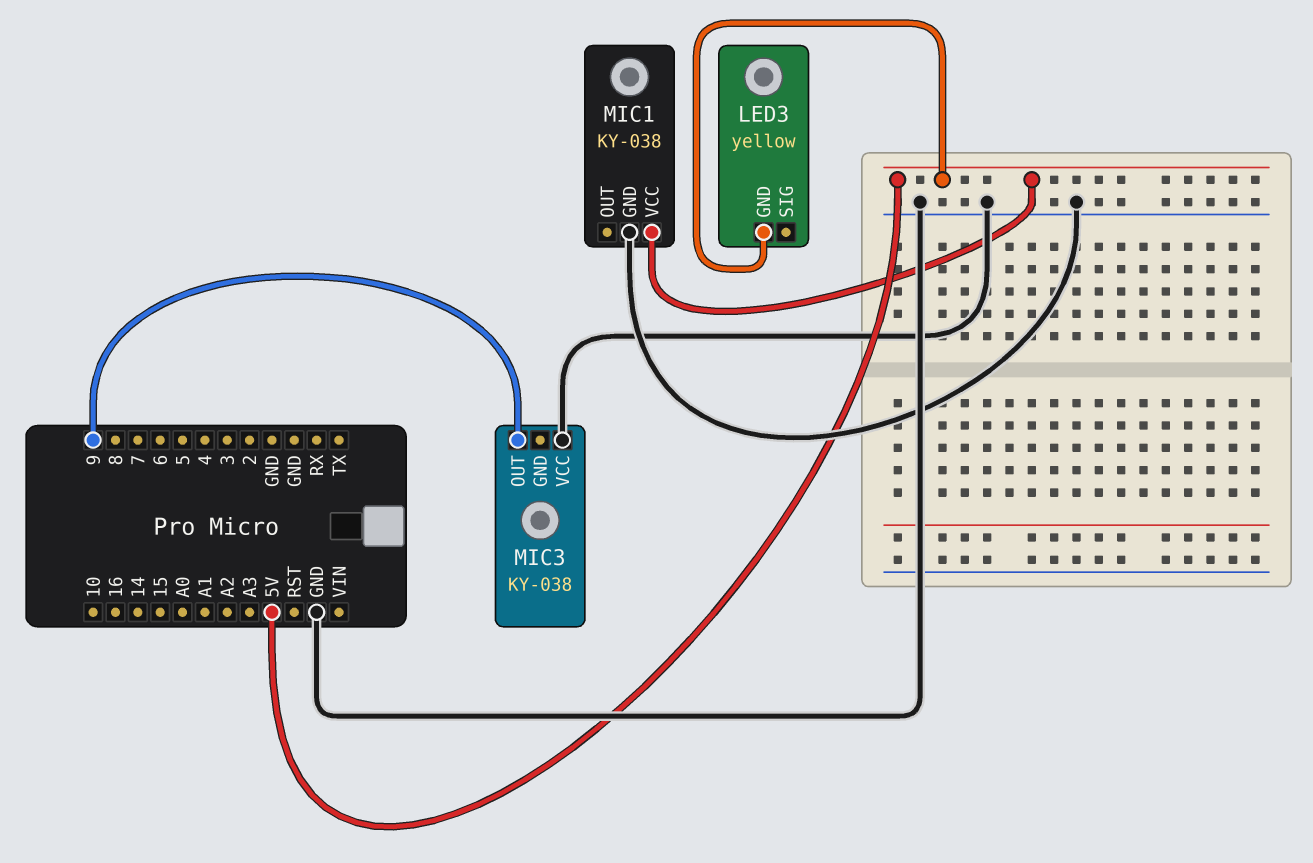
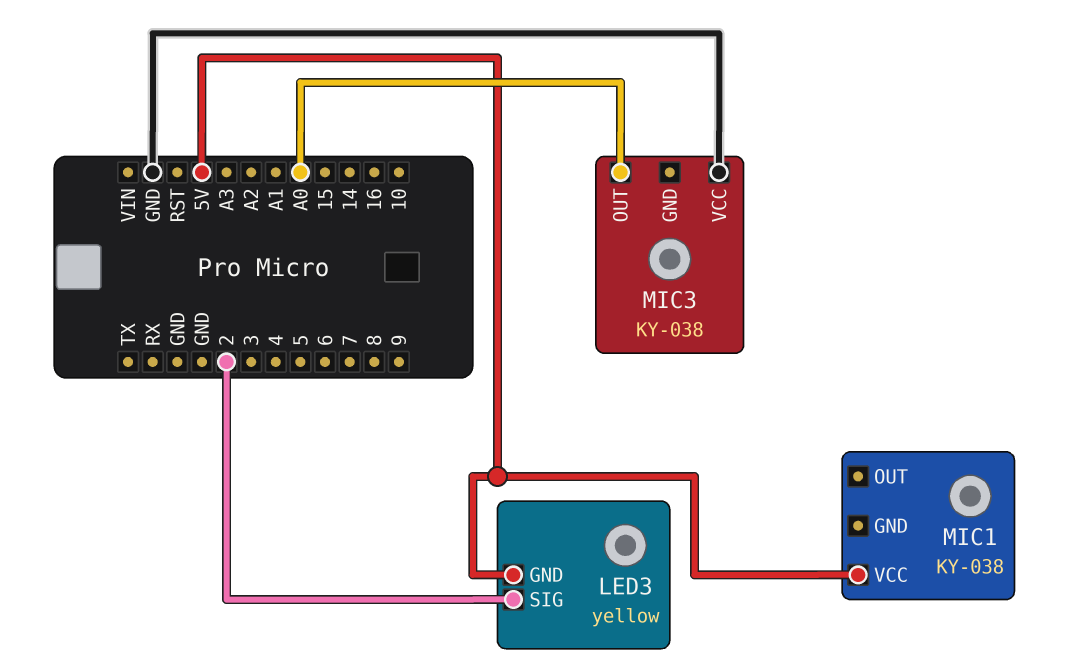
LED3 pin SIG: none -> 2
MIC1 pin GND: GND -> none
MIC3 pin OUT: 9 -> A0

